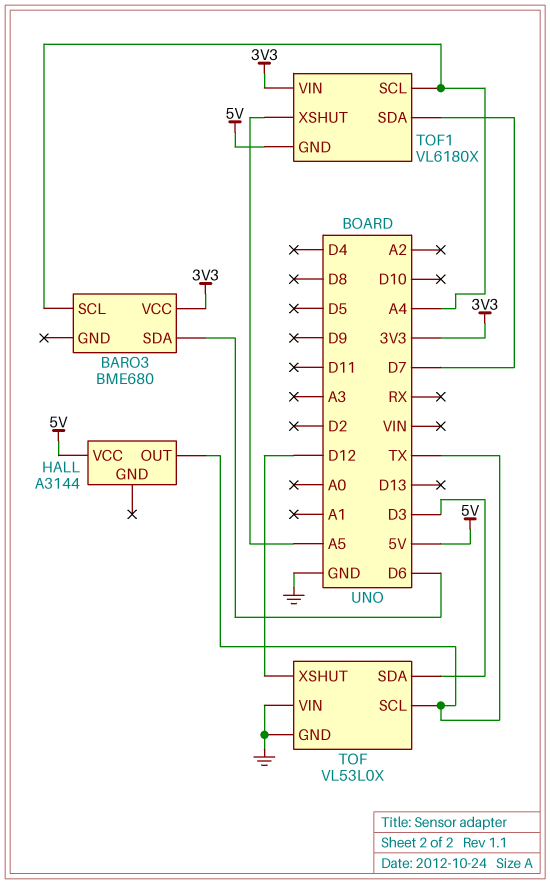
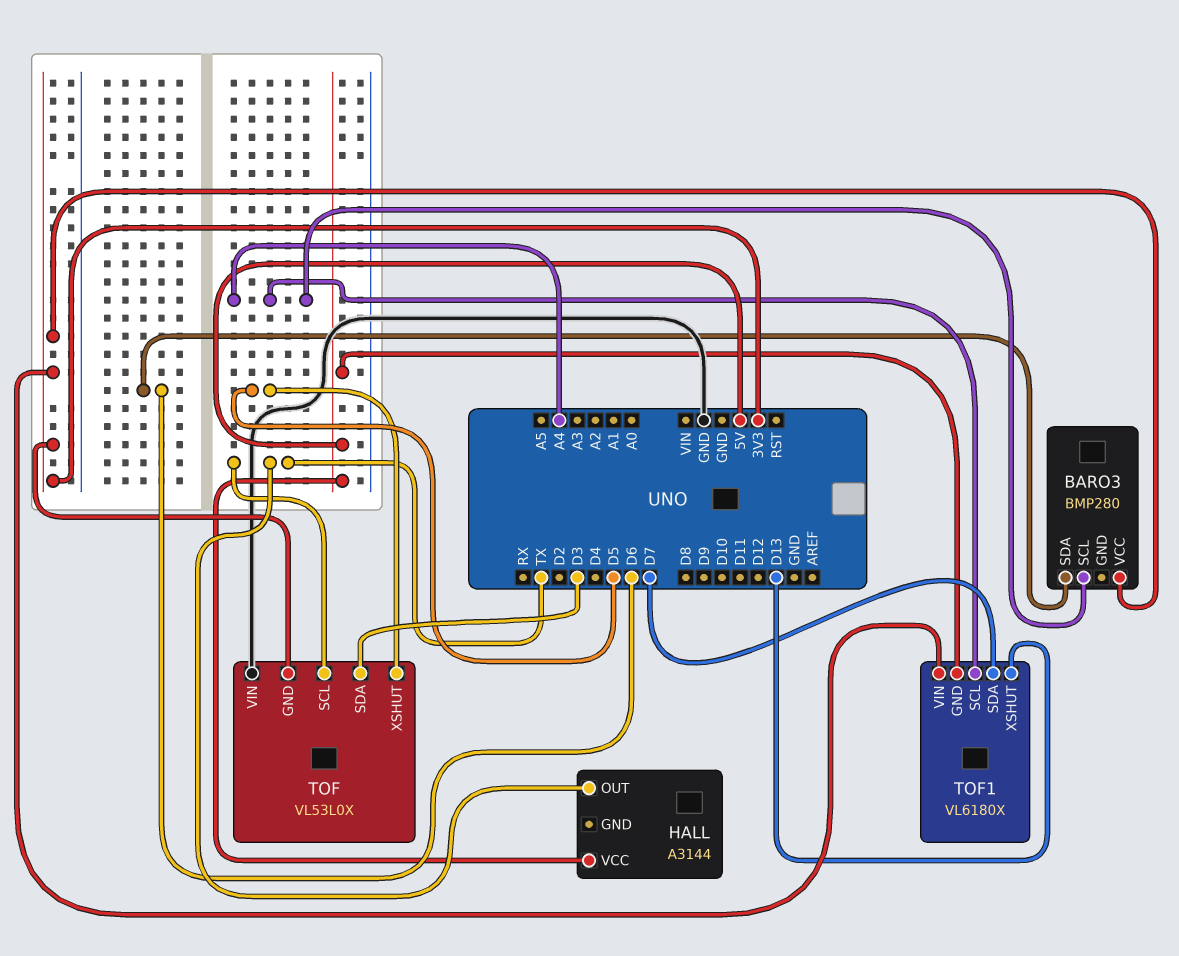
BARO3: BME680 -> BMP280
TOF pin GND: GND -> 3V3
TOF pin XSHUT: D12 -> D5
TOF1 pin XSHUT: A5 -> D13

